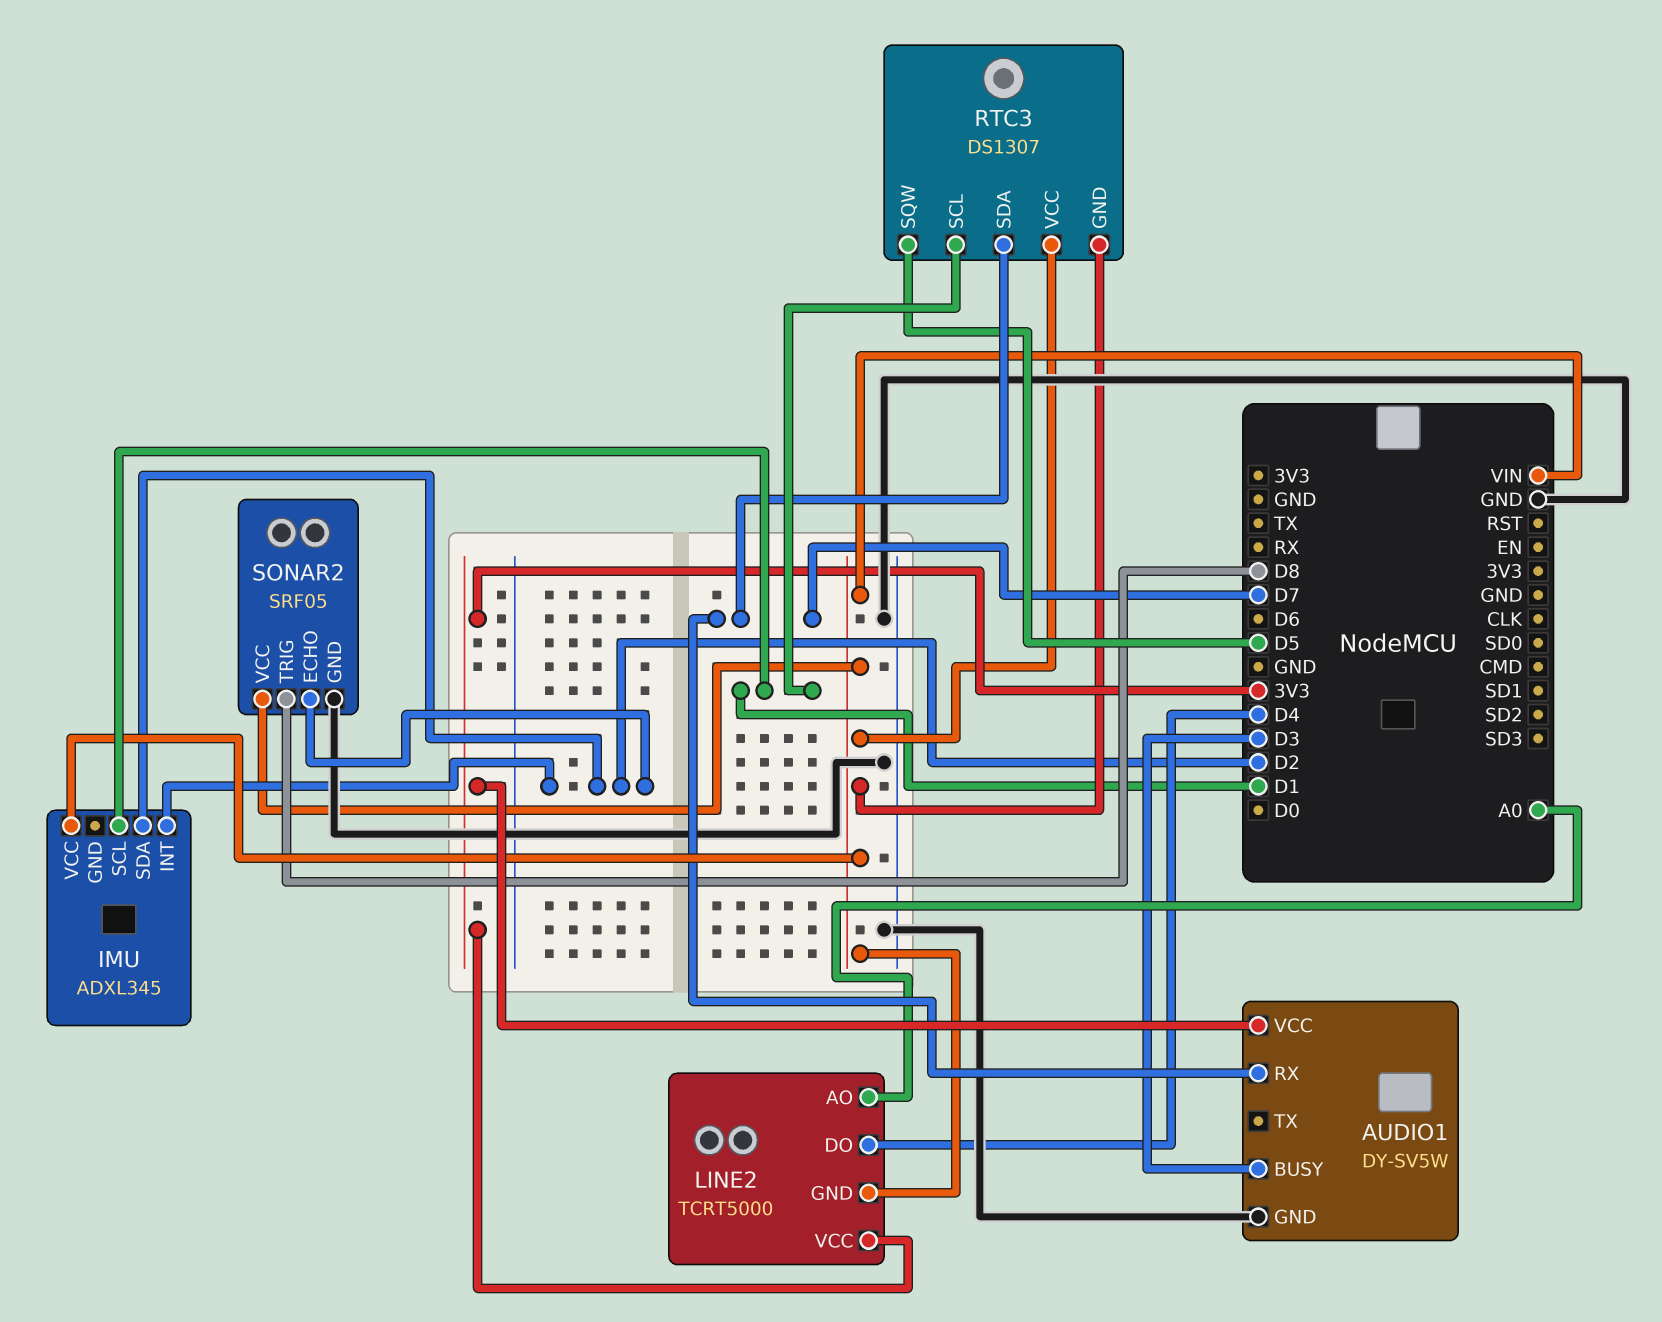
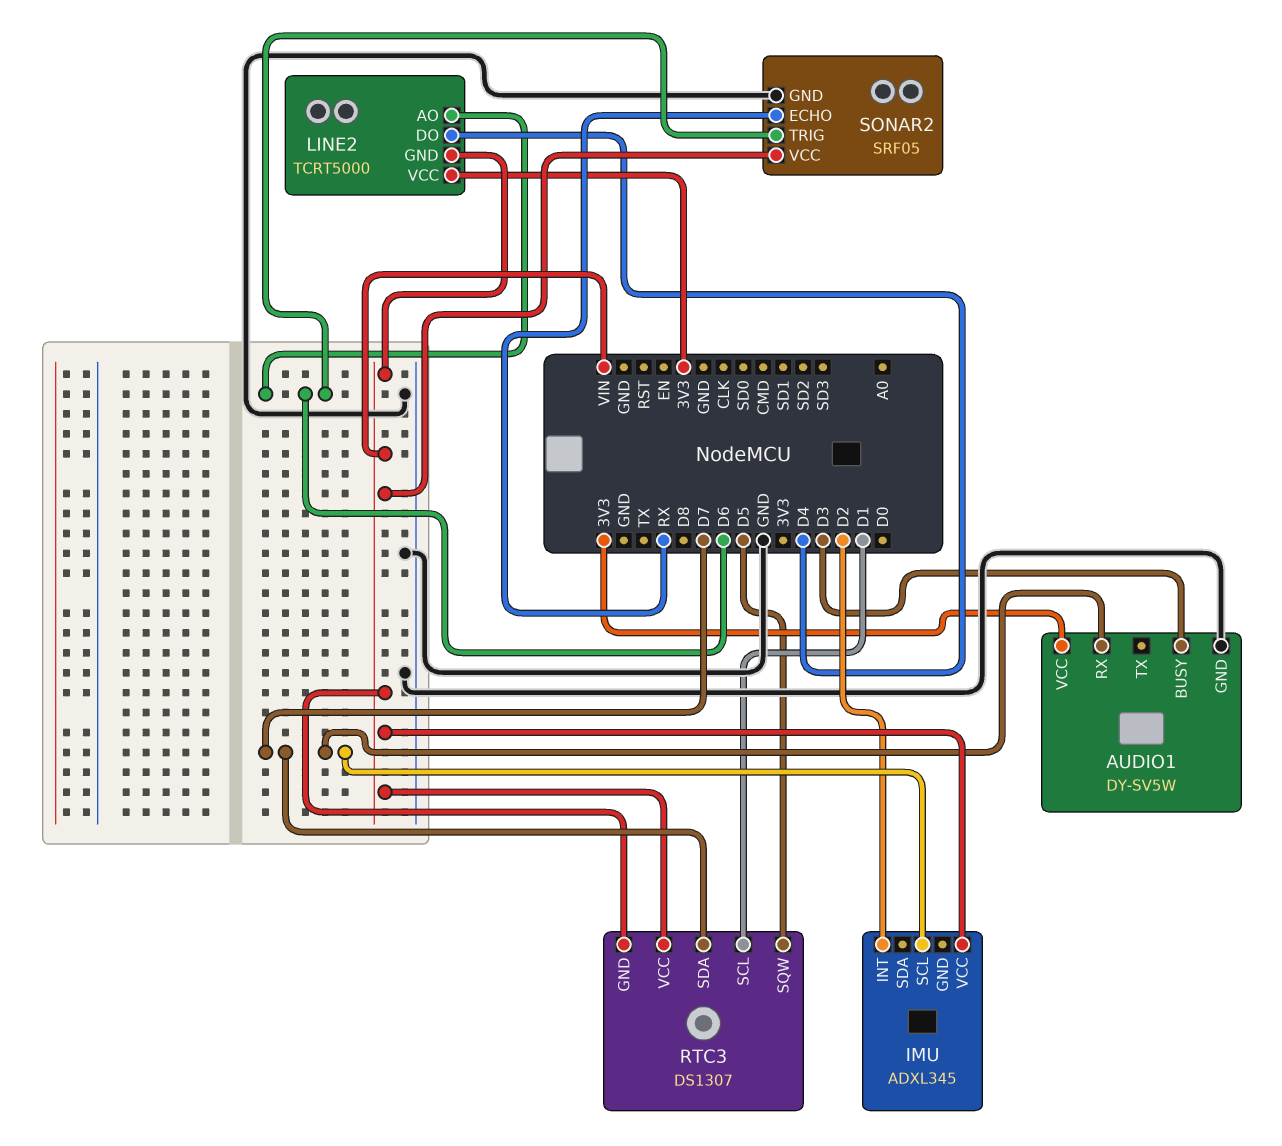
IMU pin SCL: D1 -> D7
IMU pin SDA: D2 -> none
LINE2 pin AO: A0 -> D6
SONAR2 pin ECHO: D2 -> RX
SONAR2 pin TRIG: D8 -> D6

